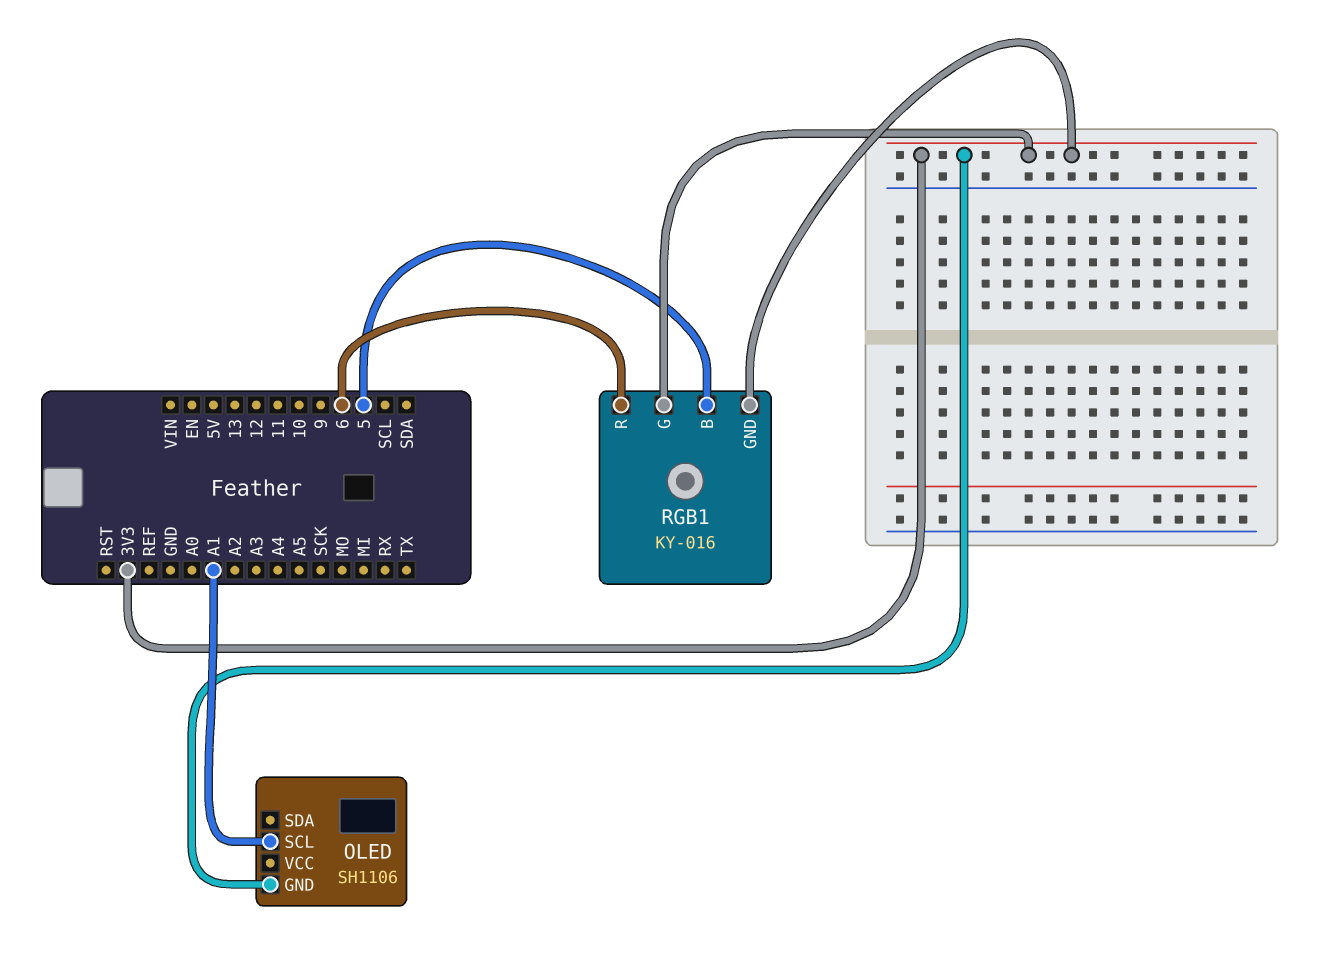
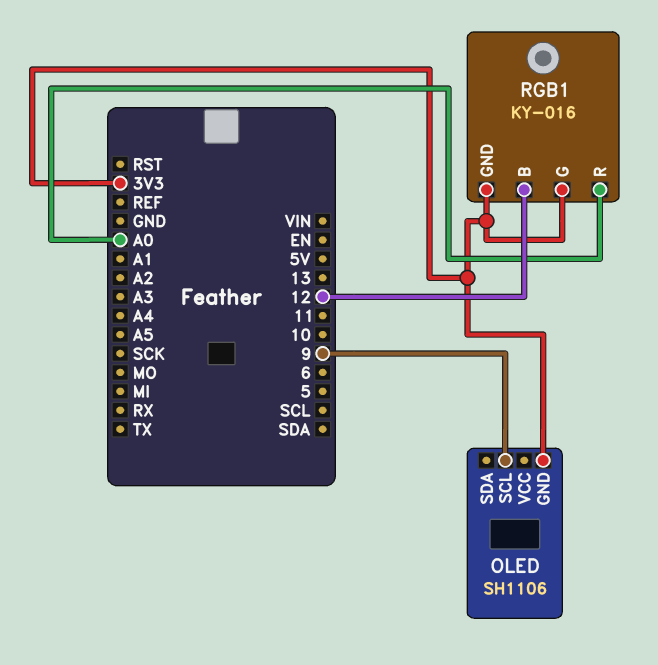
OLED pin SCL: A1 -> 9
RGB1 pin B: 5 -> 12
RGB1 pin R: 6 -> A0

